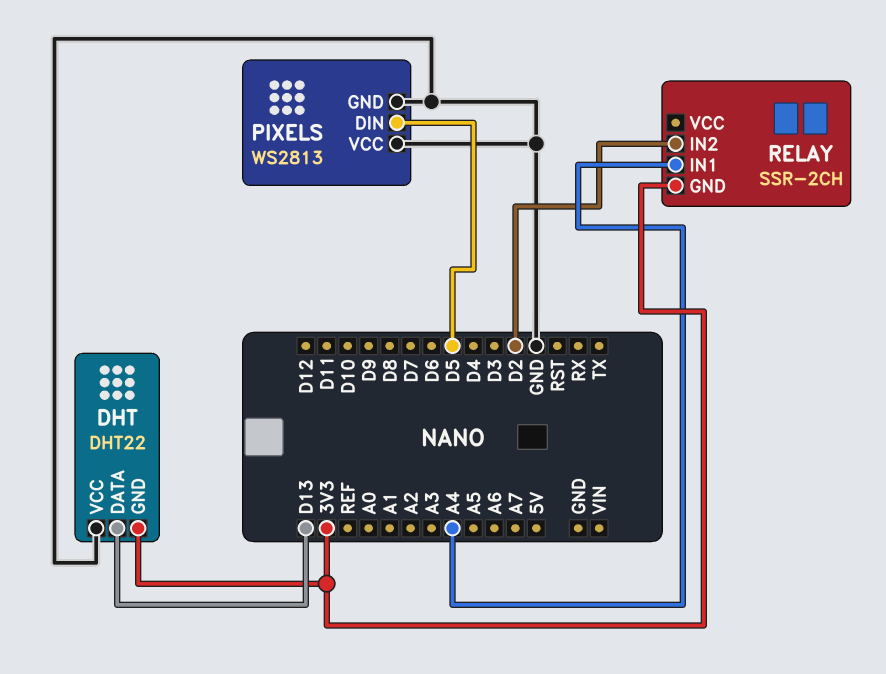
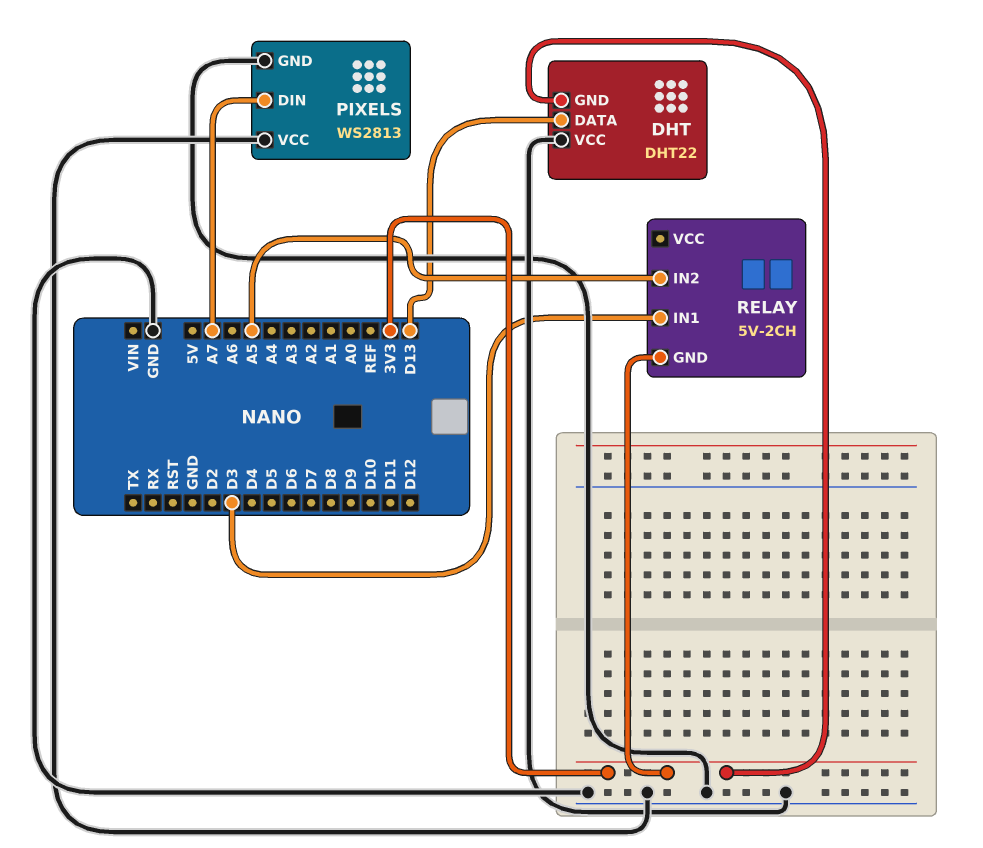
PIXELS pin DIN: D5 -> A7
RELAY: SSR-2CH -> 5V-2CH
RELAY pin IN1: A4 -> D3
RELAY pin IN2: D2 -> A5

